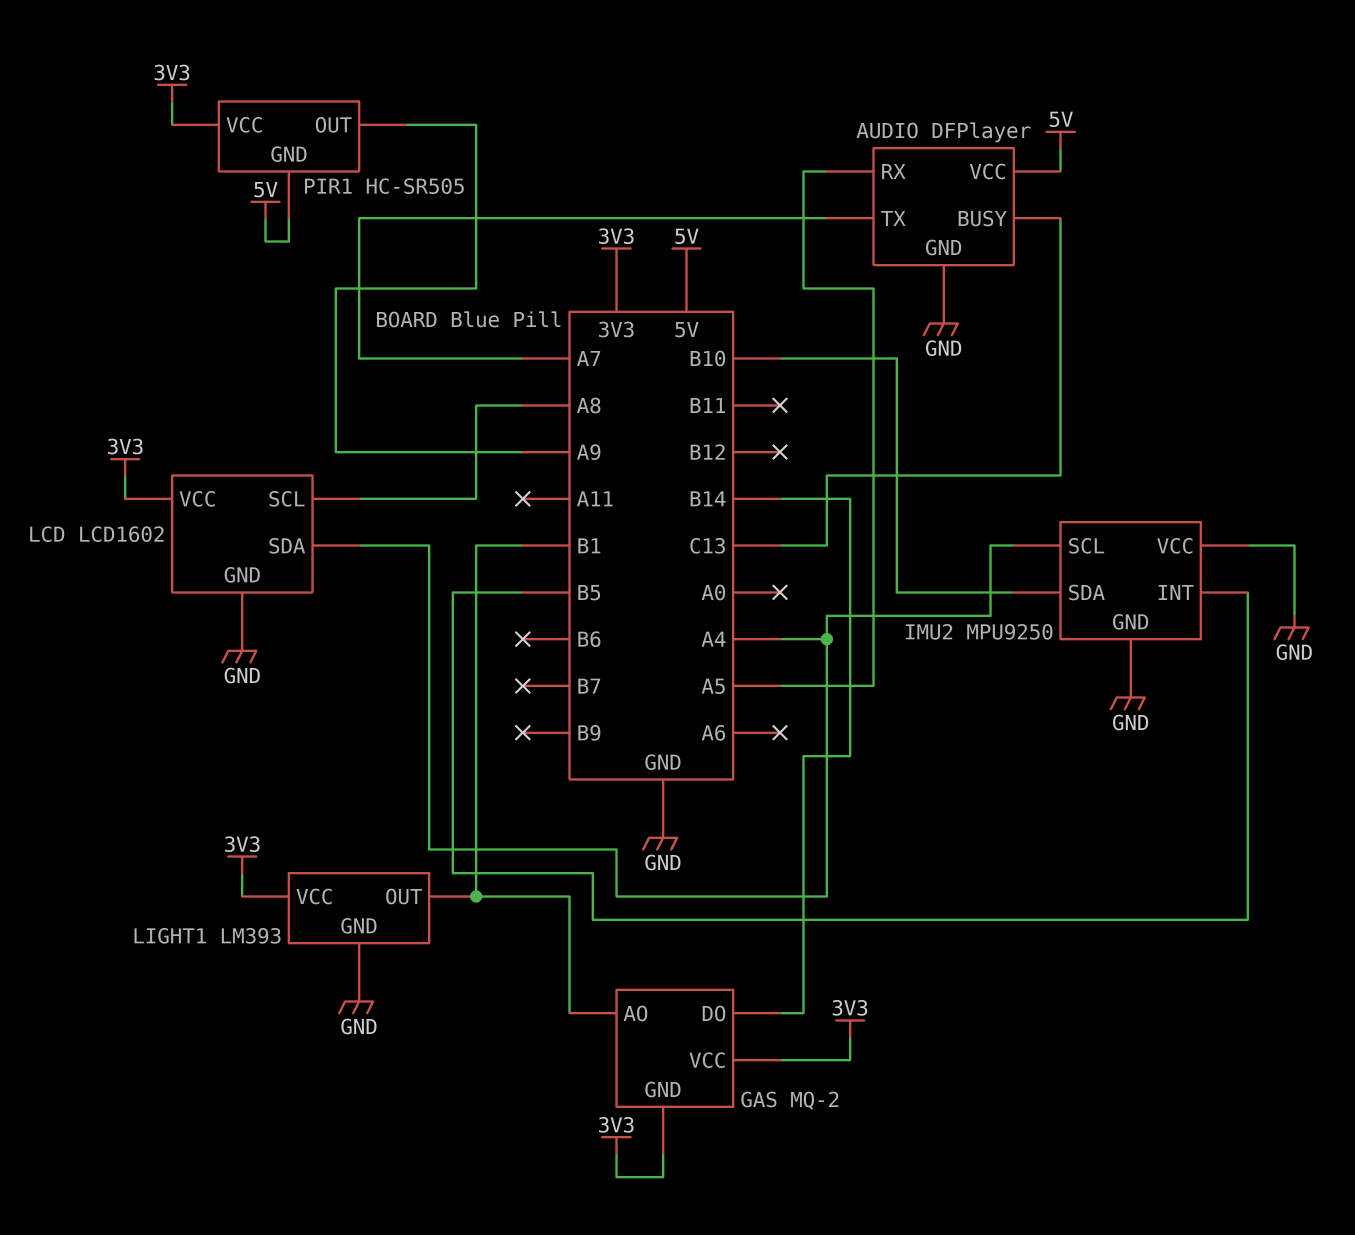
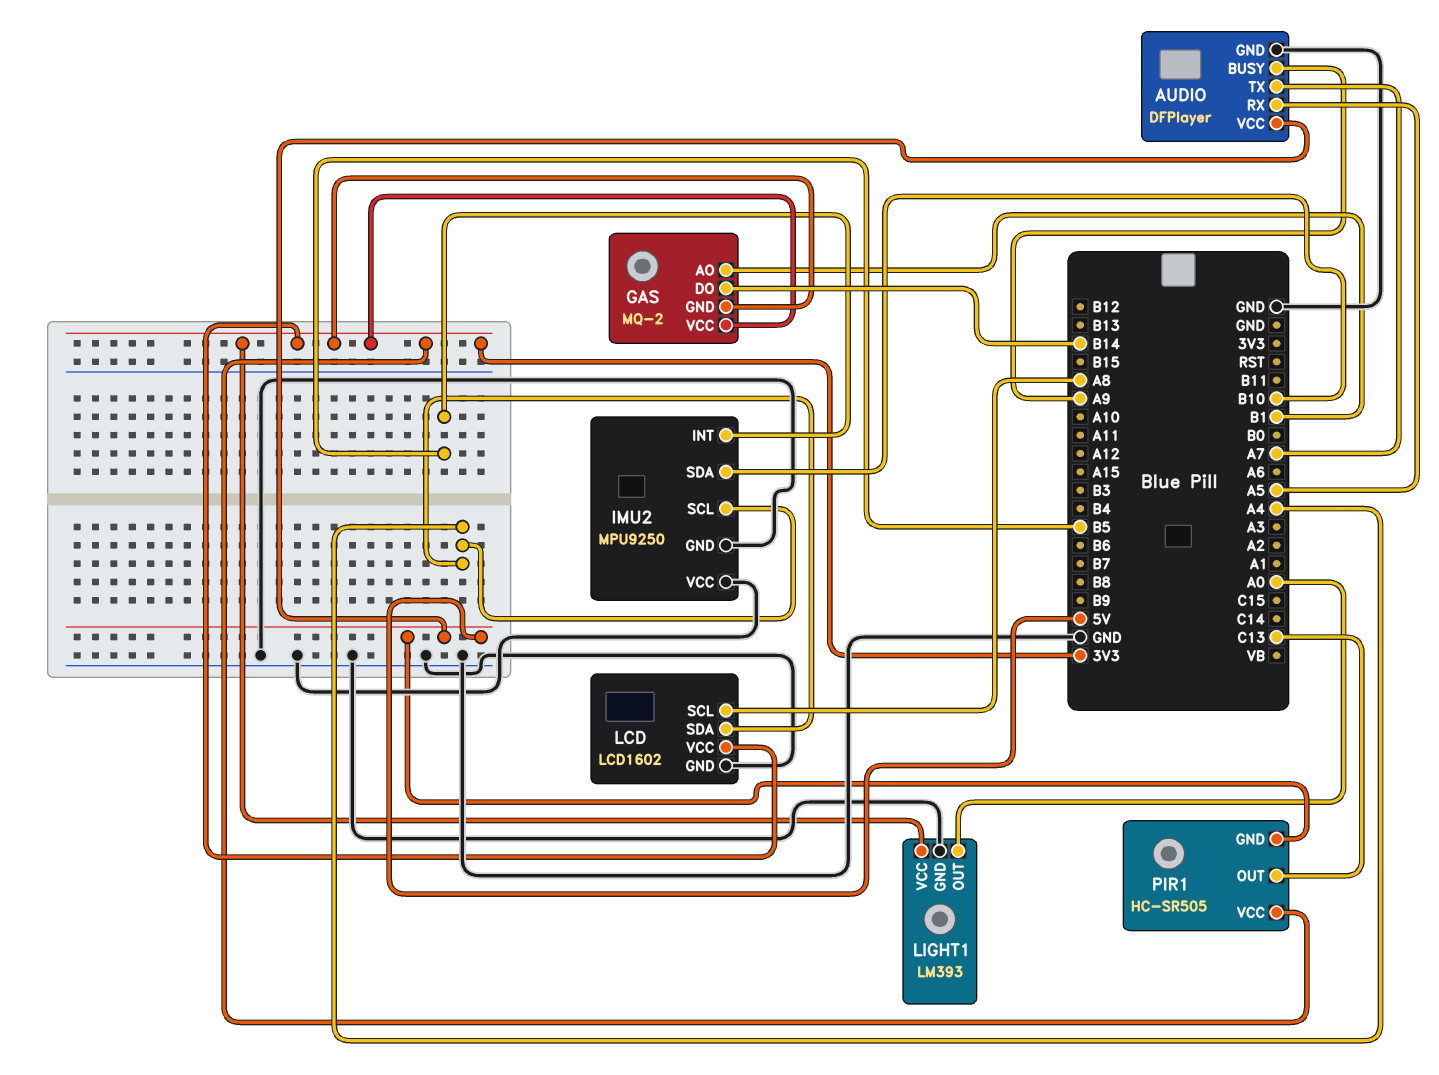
AUDIO pin BUSY: C13 -> A9
LIGHT1 pin OUT: B1 -> A0
PIR1 pin OUT: A9 -> C13

